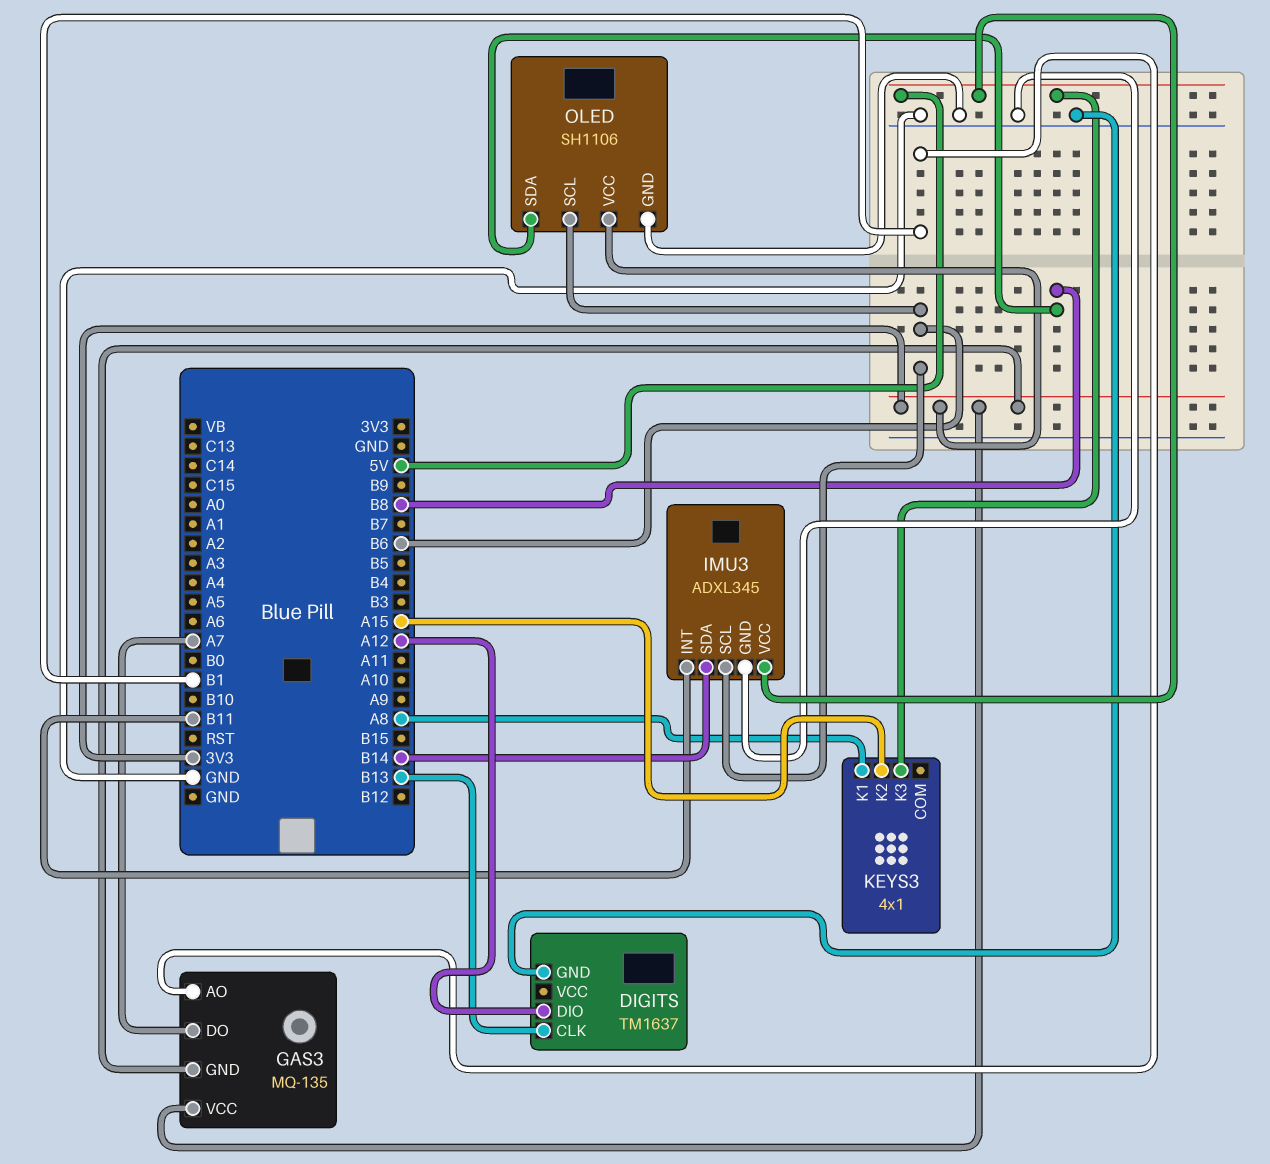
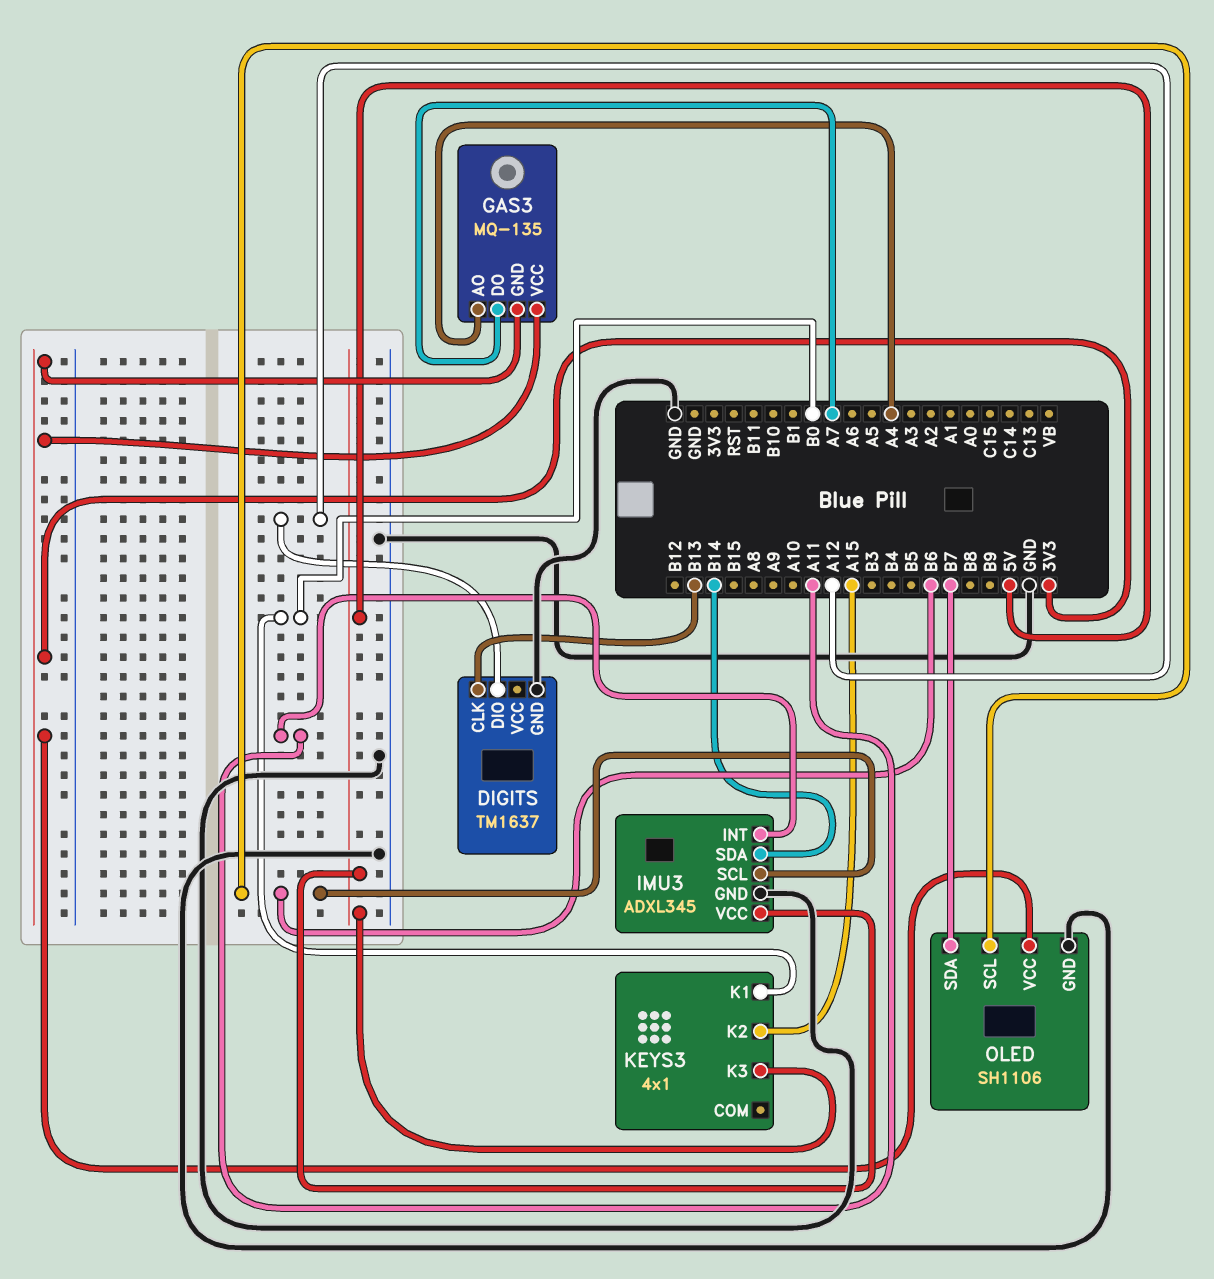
GAS3 pin AO: B1 -> A4
IMU3 pin INT: B11 -> A11
KEYS3 pin K1: A8 -> B0
OLED pin SDA: B8 -> B7

